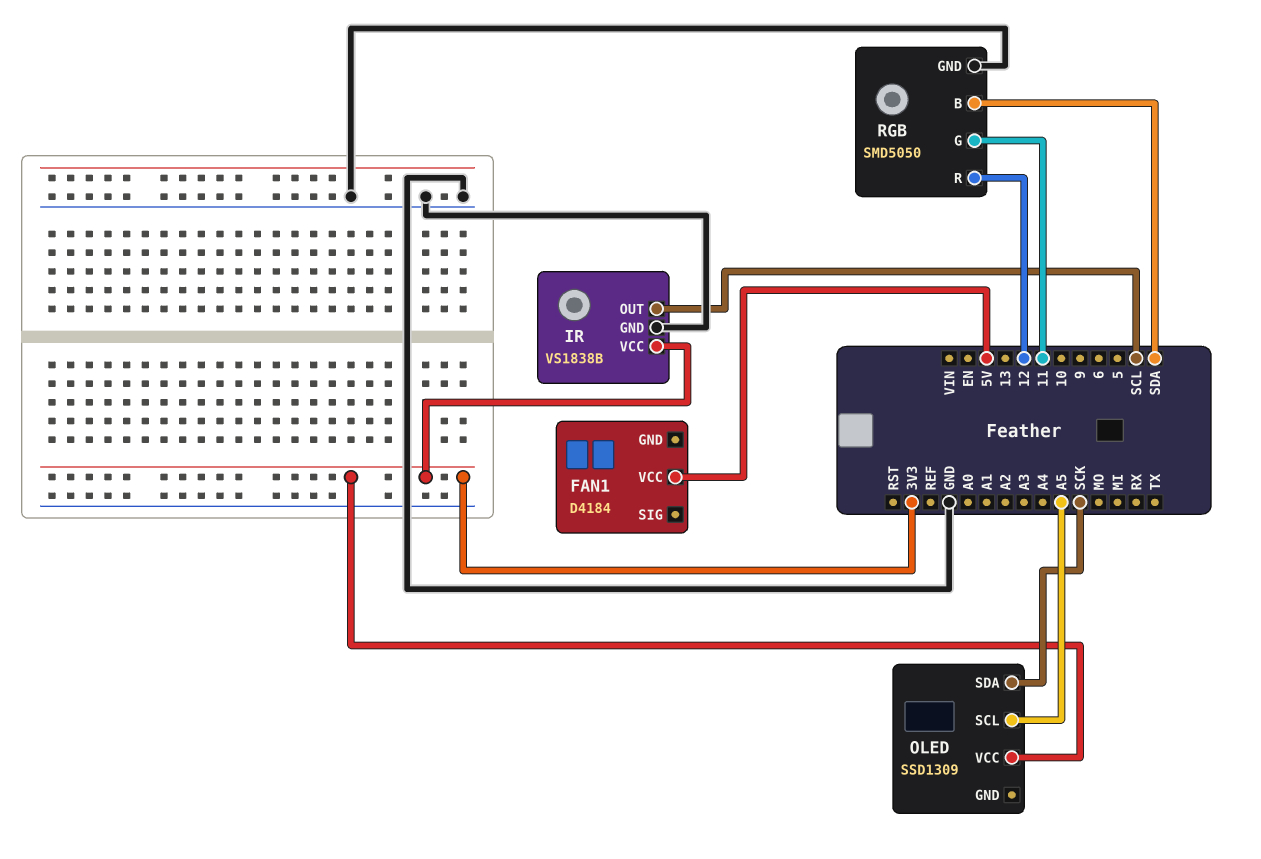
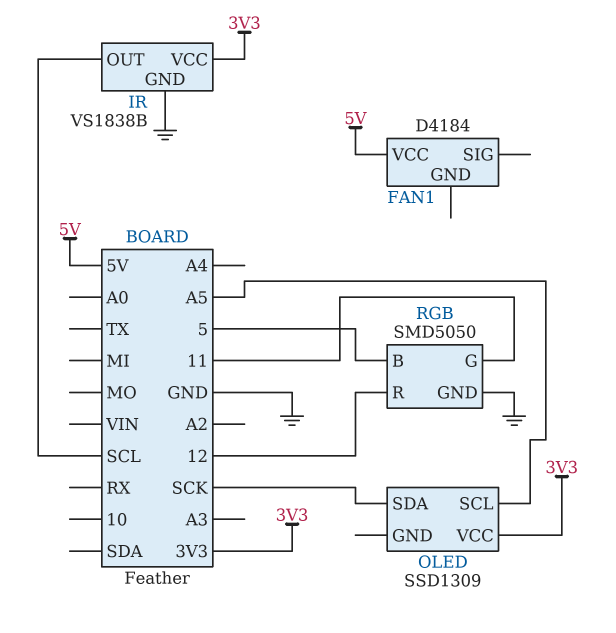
RGB pin B: SDA -> 5

